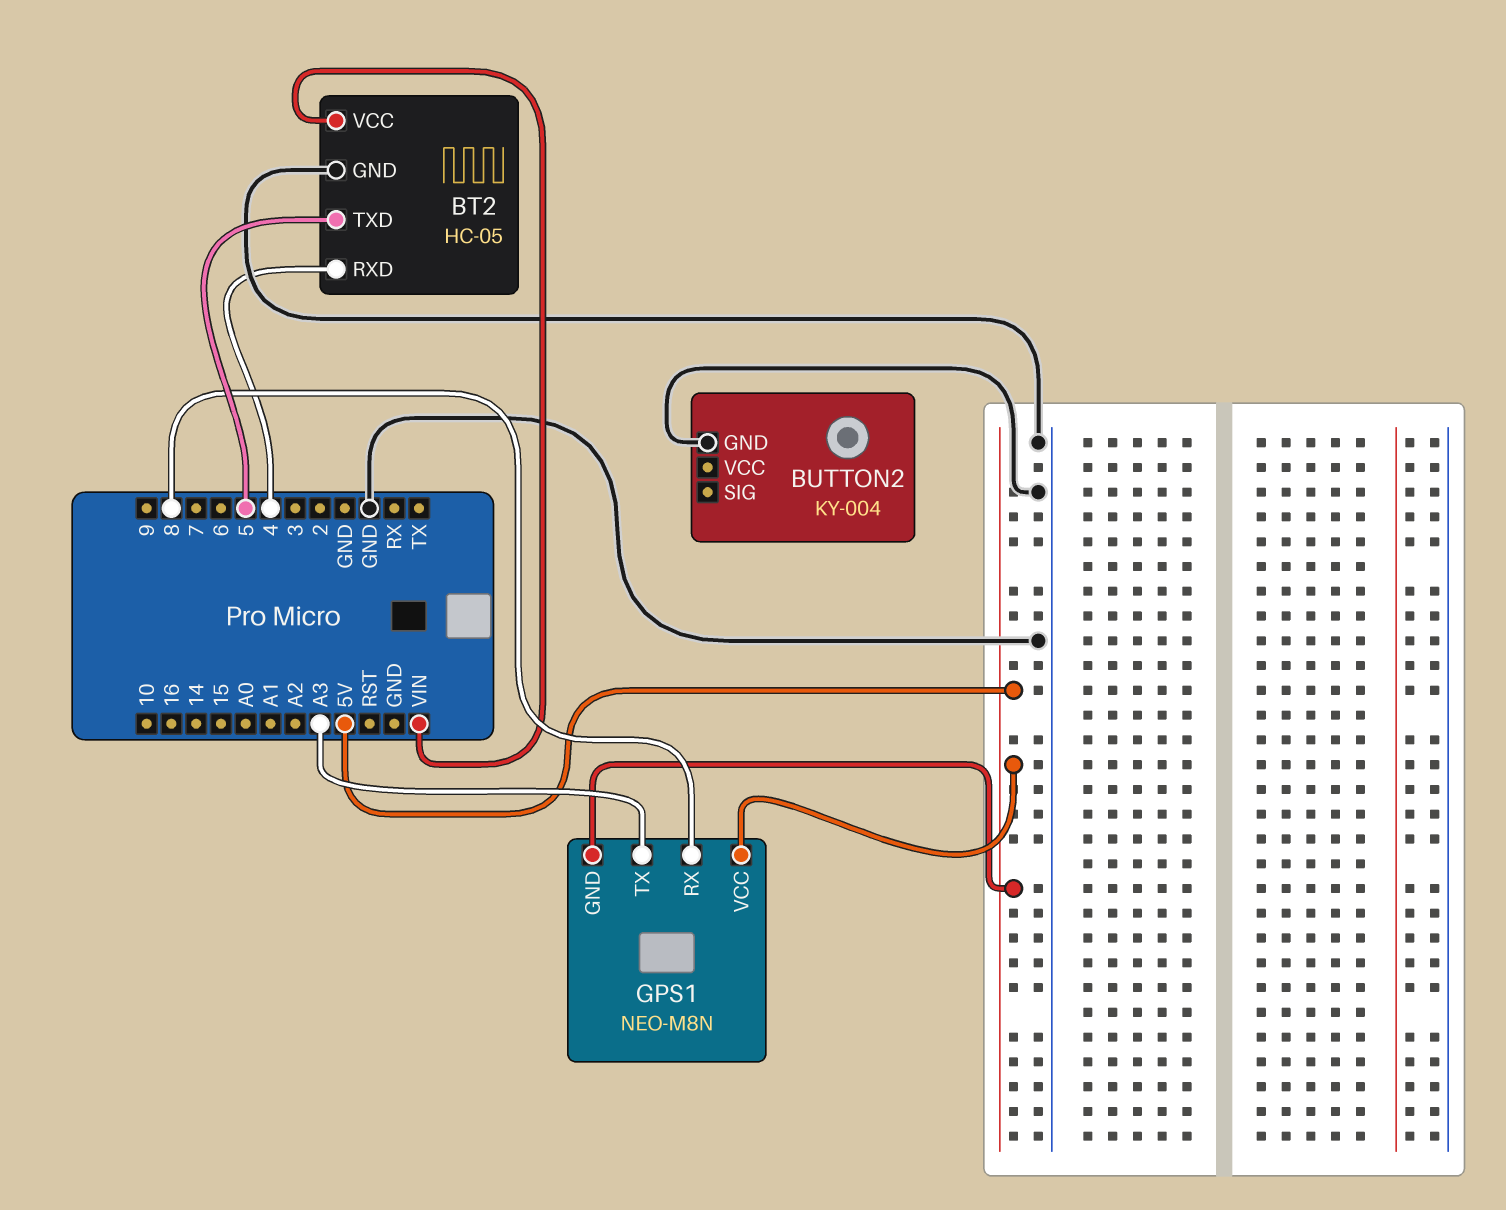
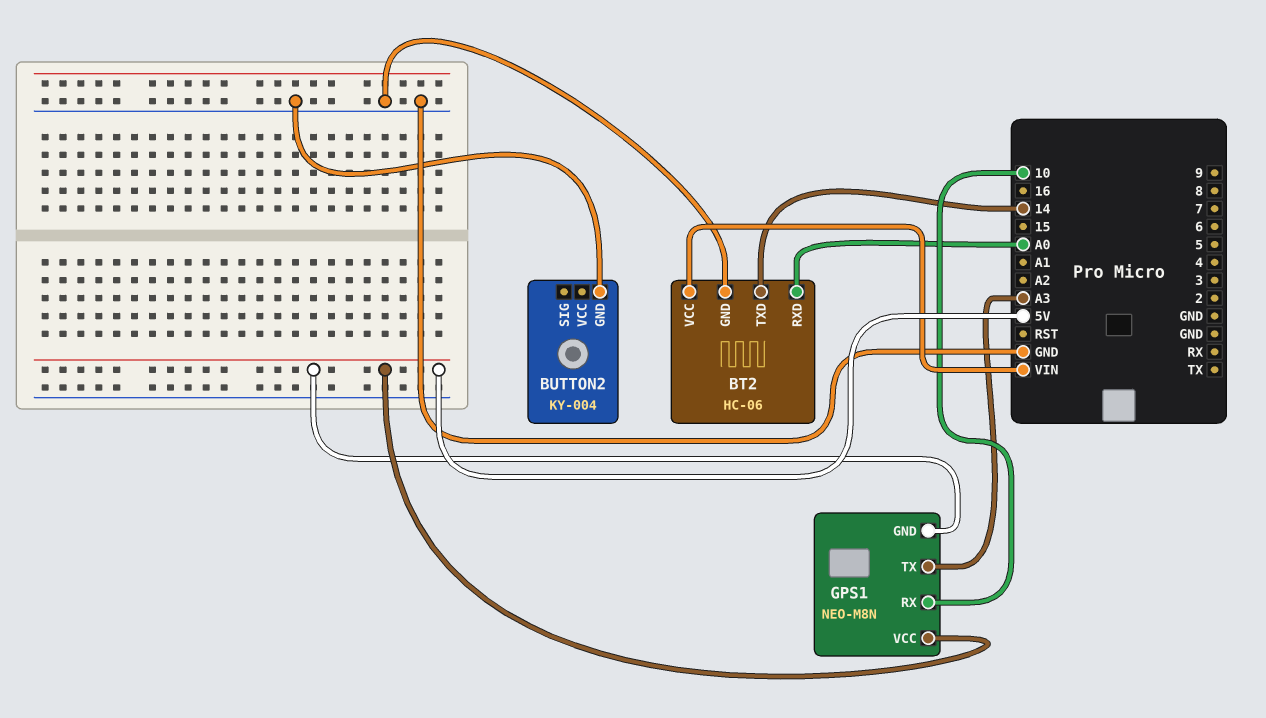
BT2: HC-05 -> HC-06
BT2 pin RXD: 4 -> A0
BT2 pin TXD: 5 -> 14
GPS1 pin RX: 8 -> 10

